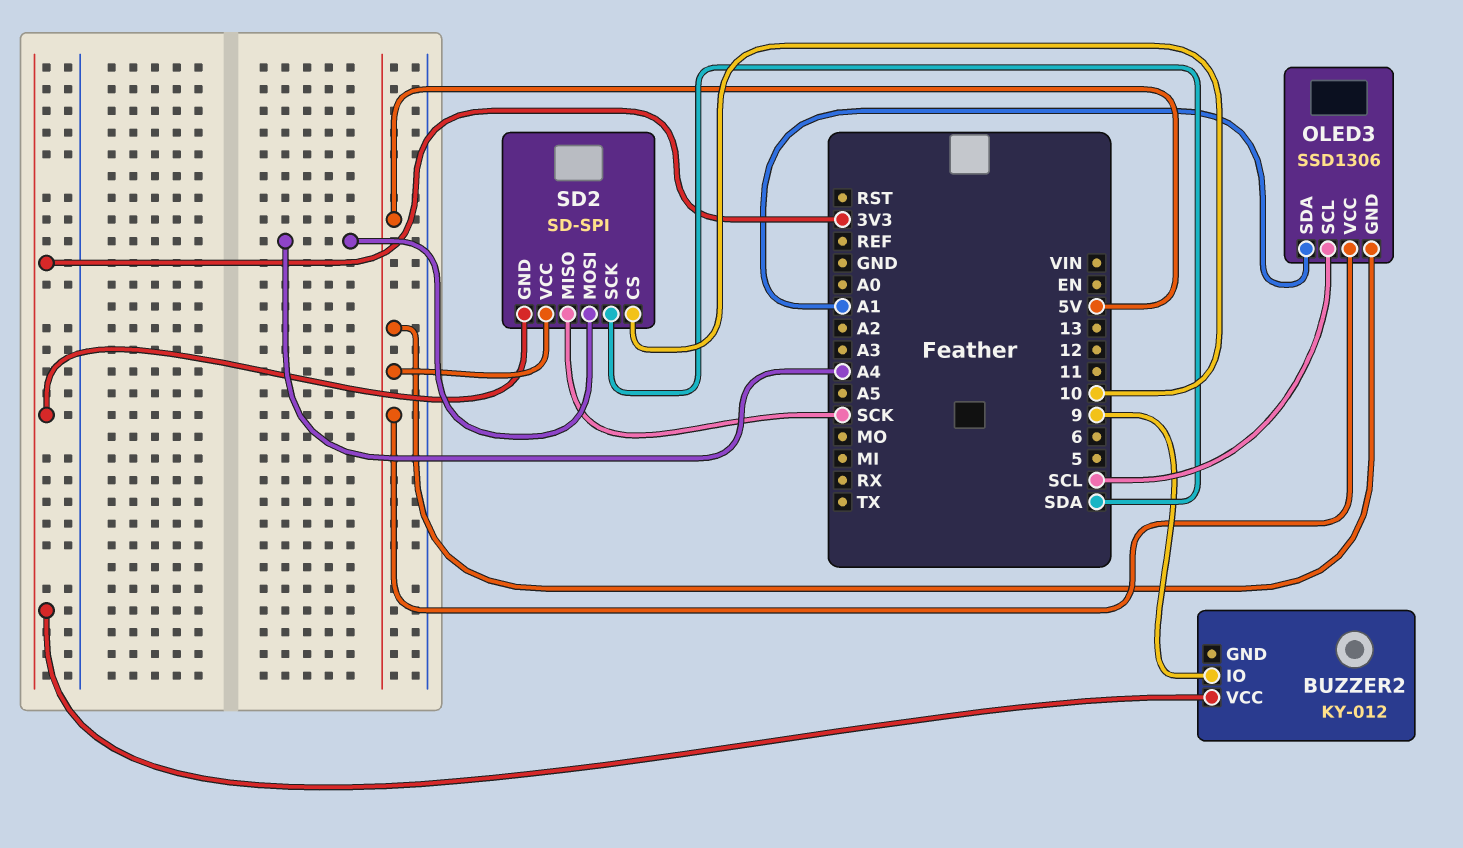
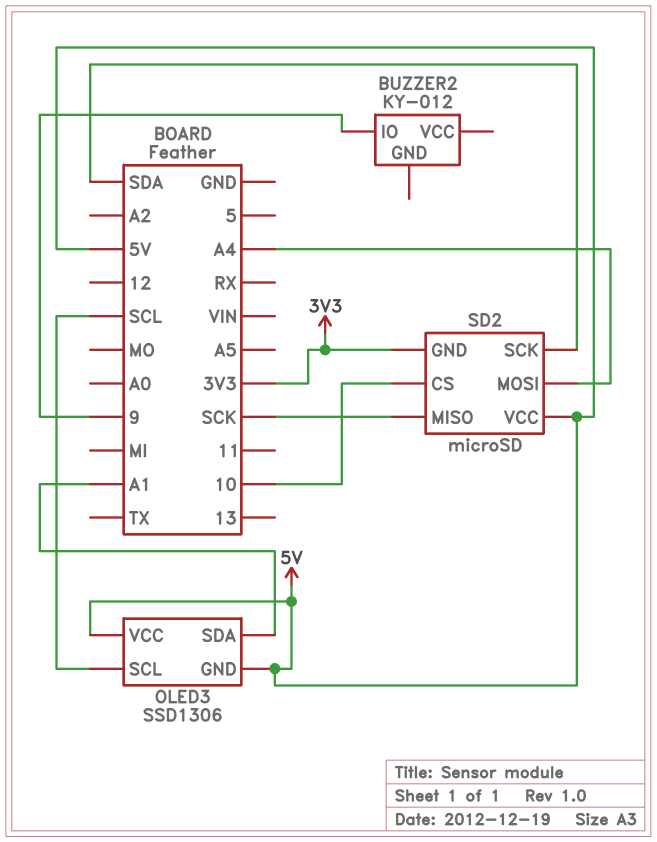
BUZZER2 pin VCC: 3V3 -> none
SD2: SD-SPI -> microSD

